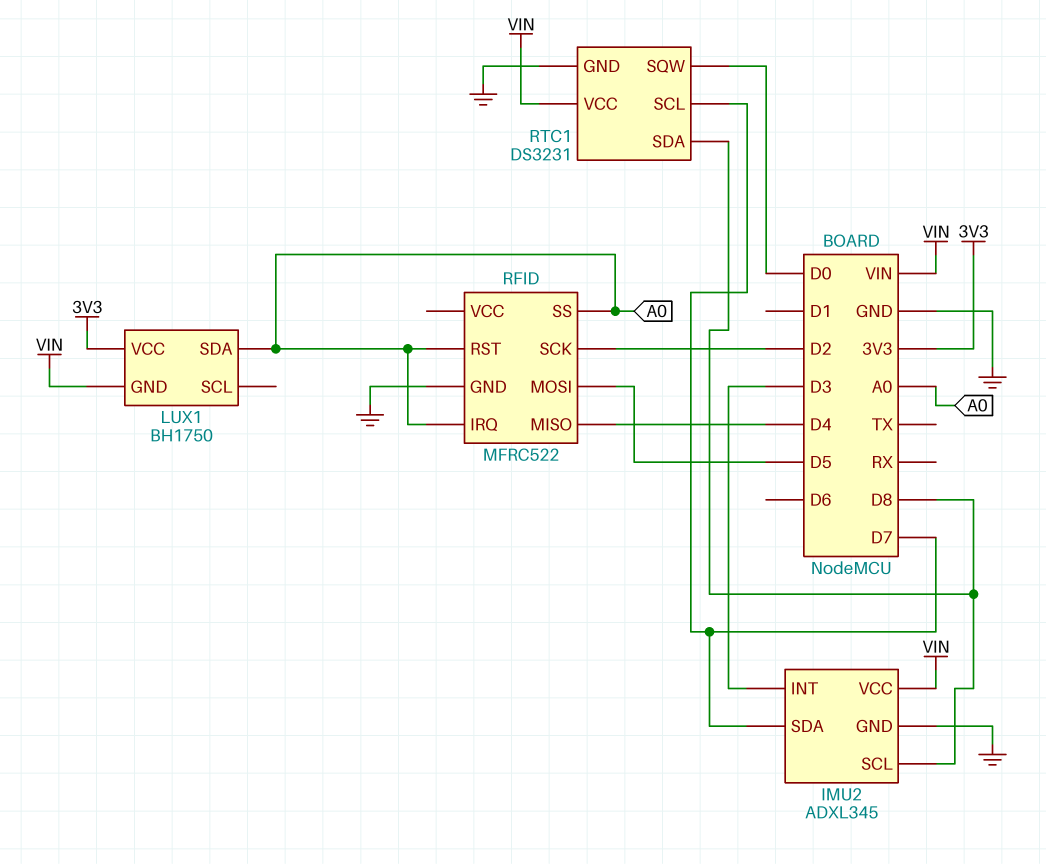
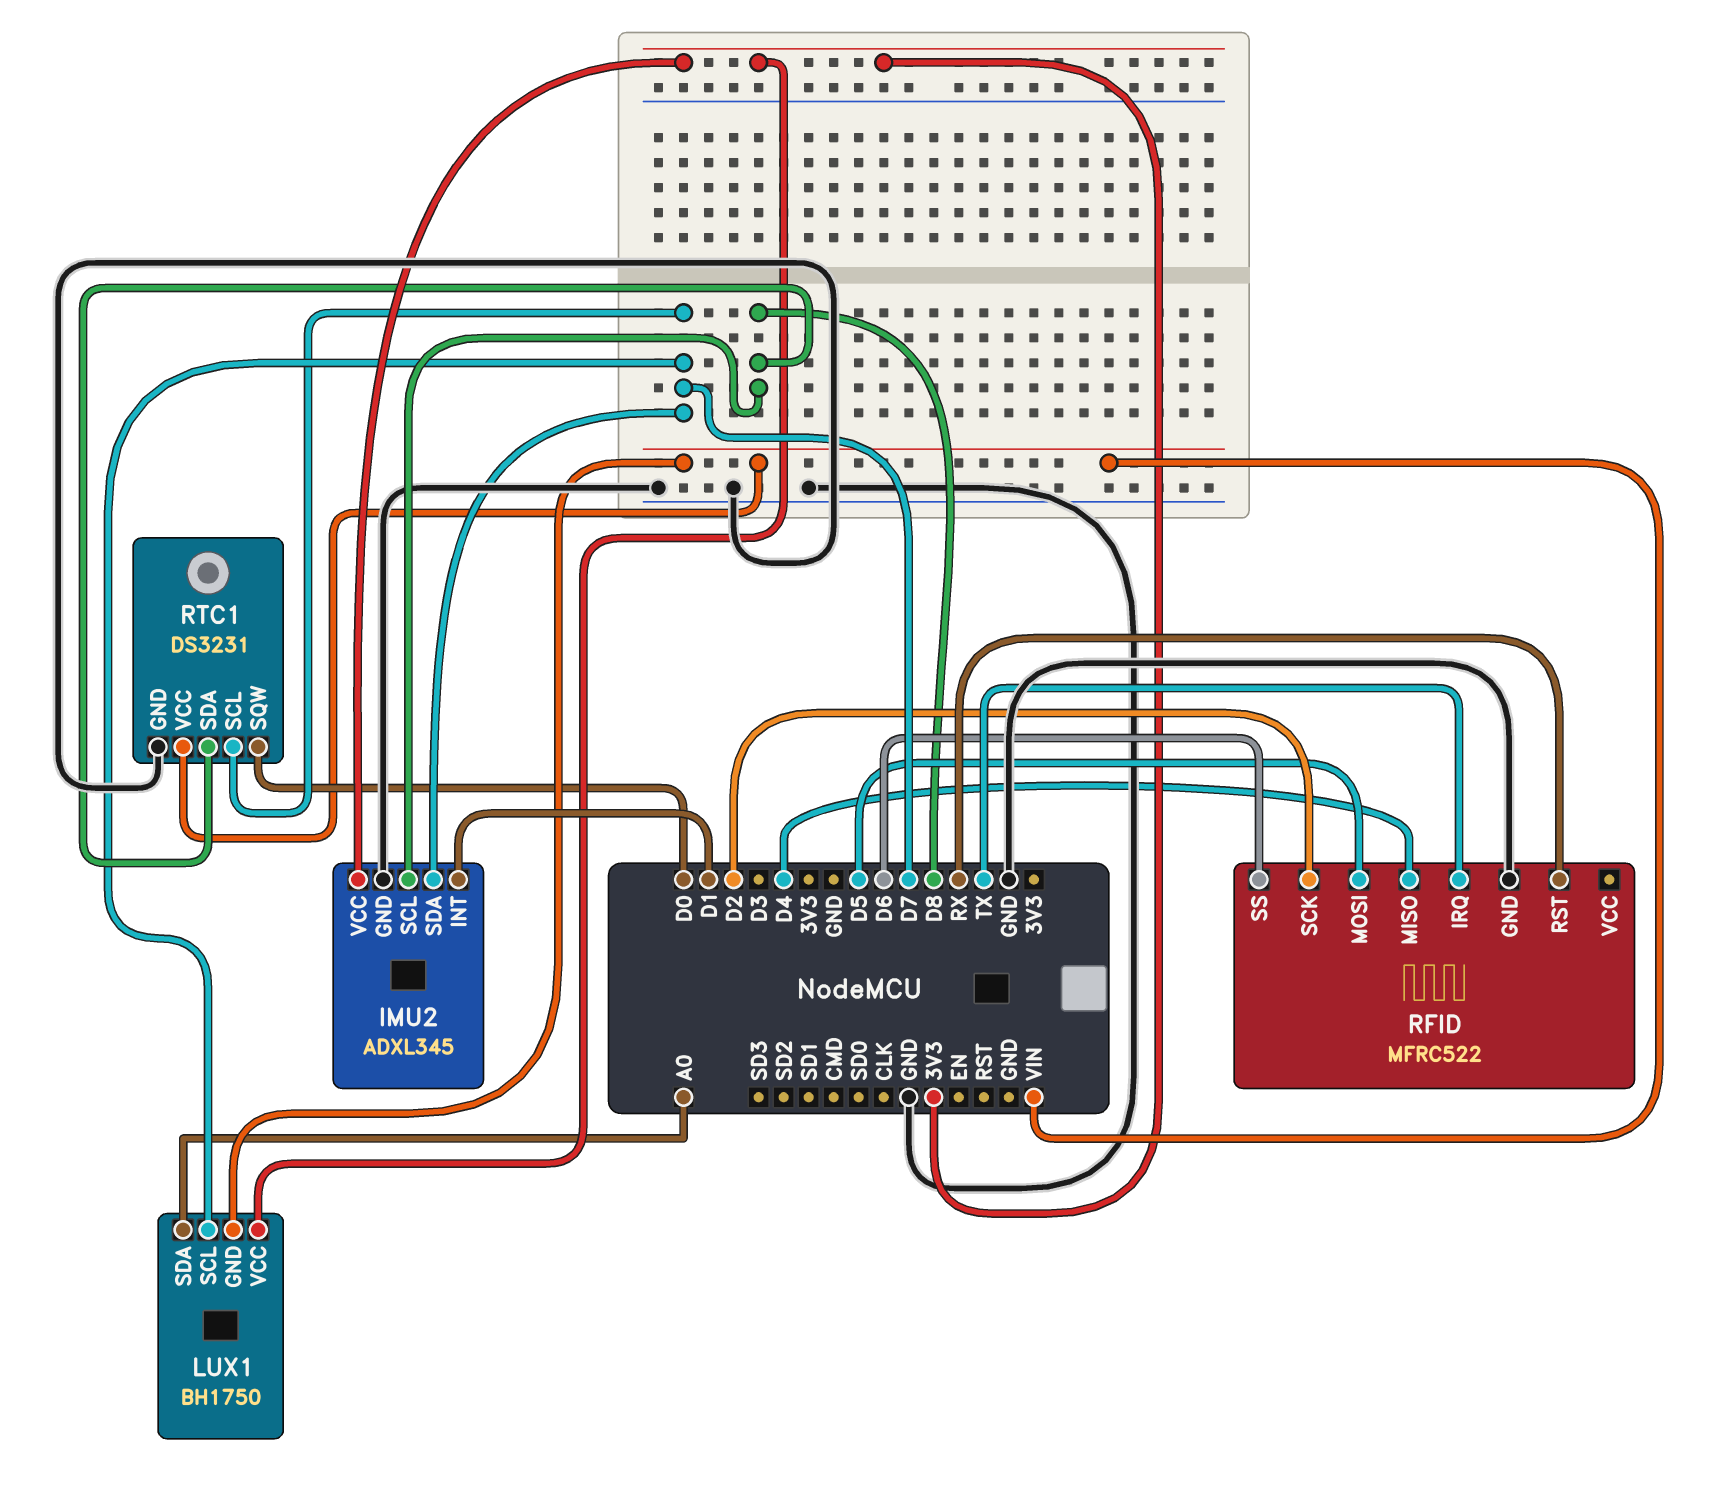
IMU2 pin INT: D3 -> D1
IMU2 pin VCC: VIN -> 3V3
LUX1 pin SCL: none -> D7
RFID pin IRQ: A0 -> TX
RFID pin RST: A0 -> RX
RFID pin SS: A0 -> D6

